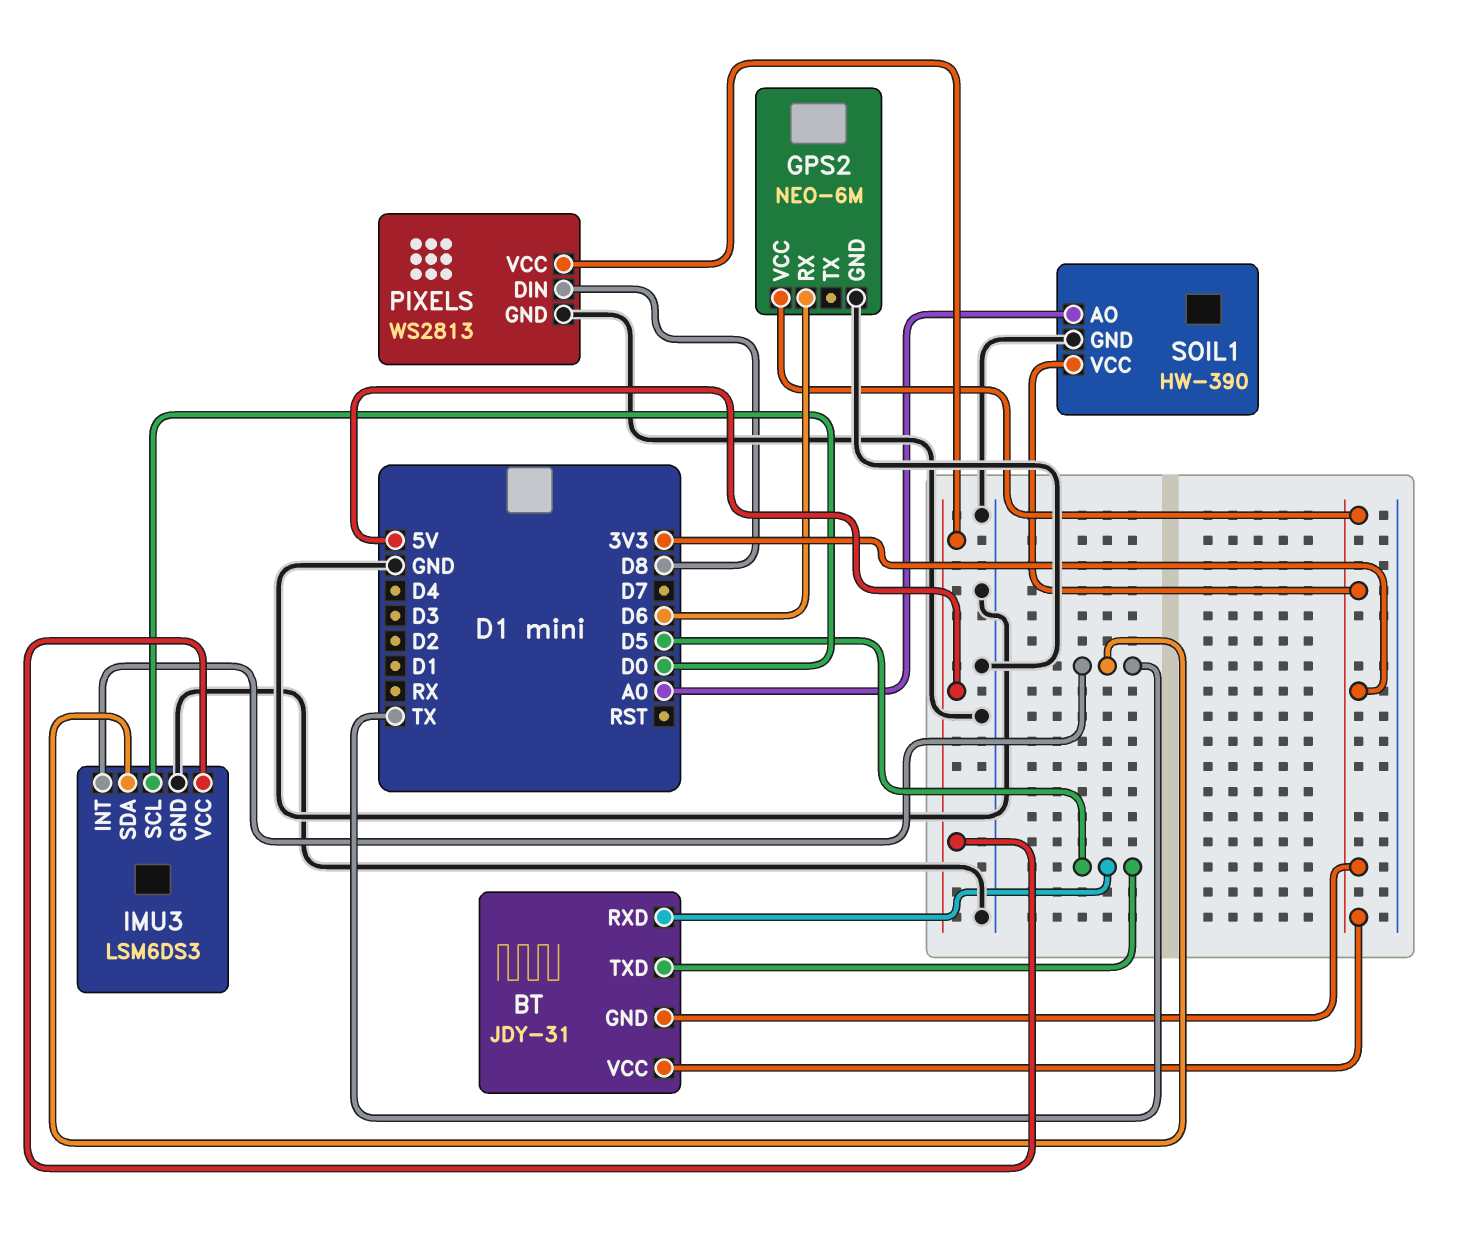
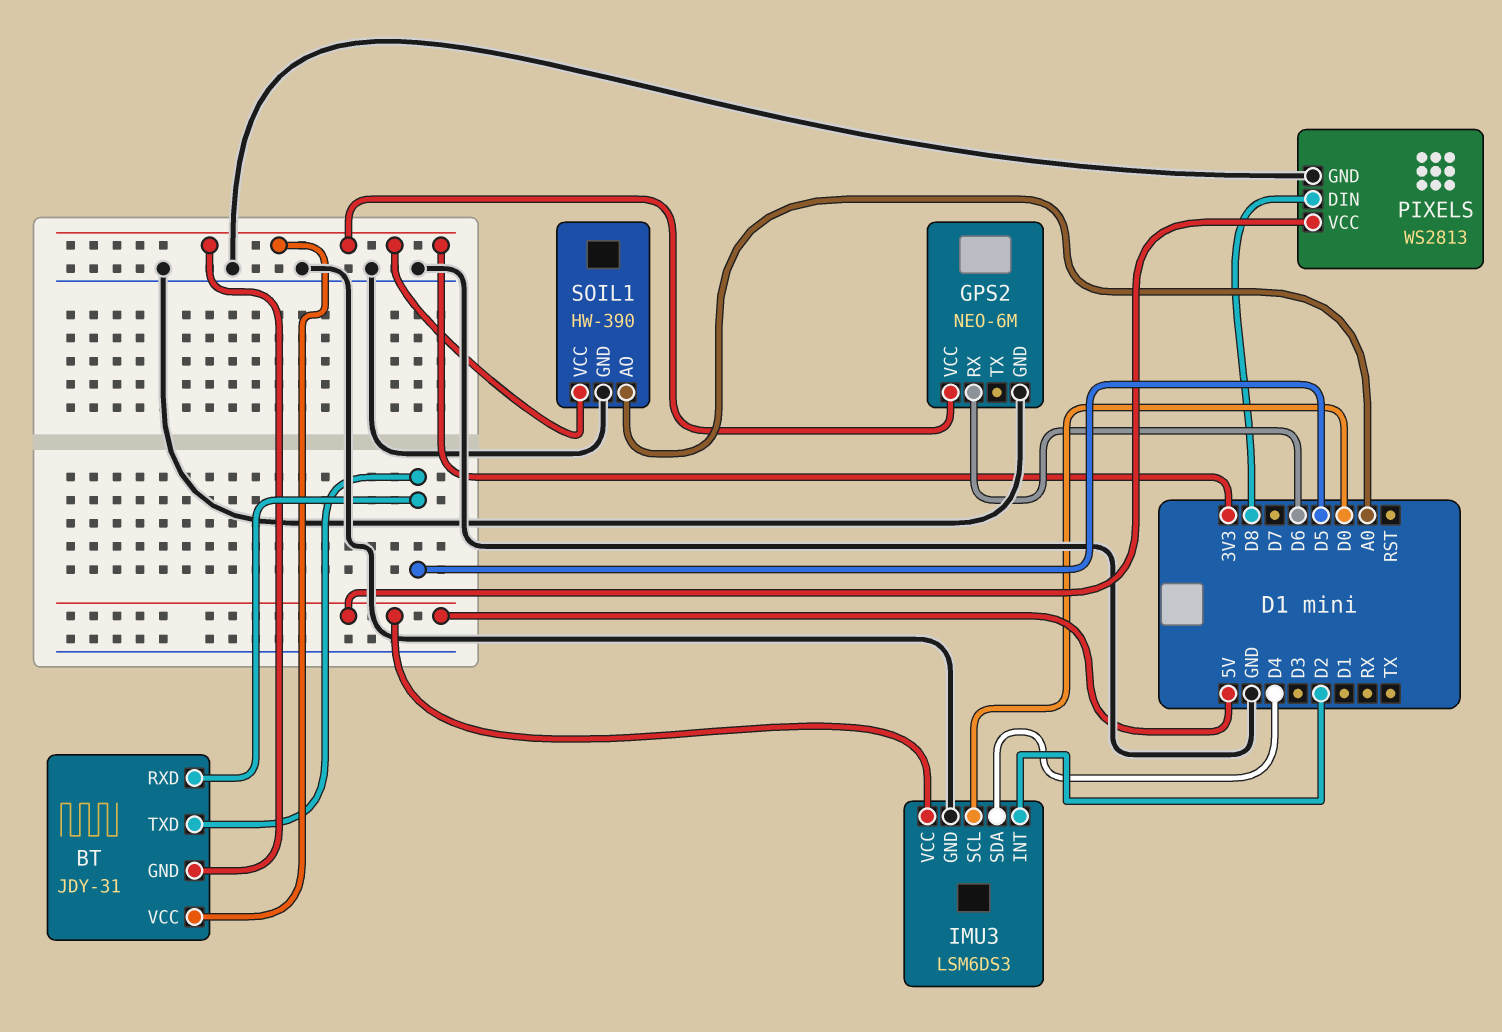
IMU3 pin INT: TX -> D2
IMU3 pin SDA: TX -> D4

